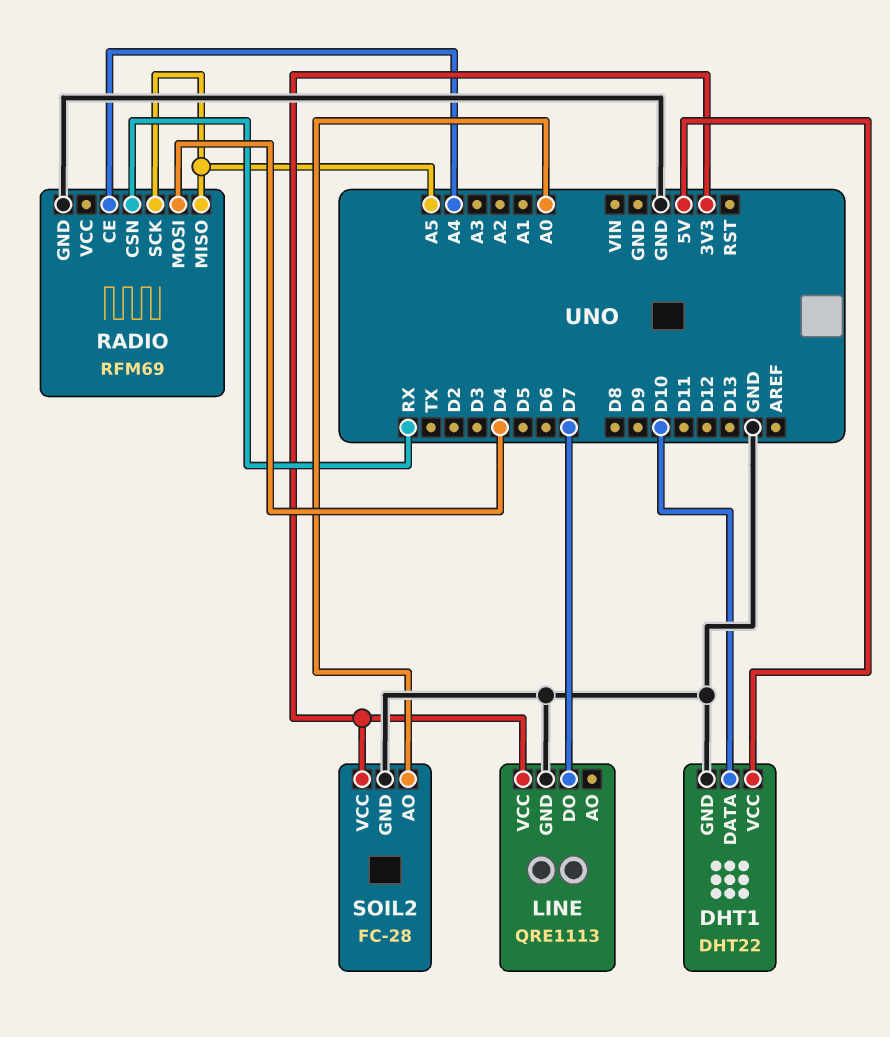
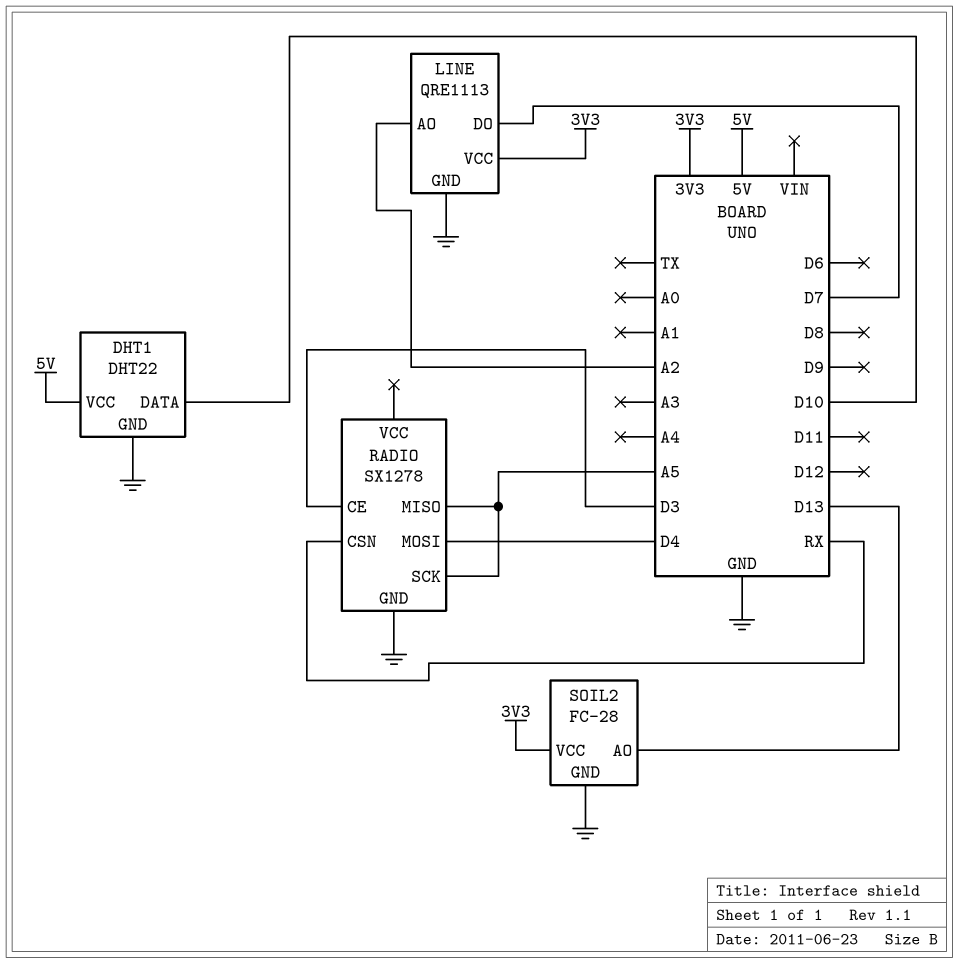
LINE pin AO: none -> A2
RADIO: RFM69 -> SX1278
RADIO pin CE: A4 -> D3
SOIL2 pin AO: A0 -> D13

